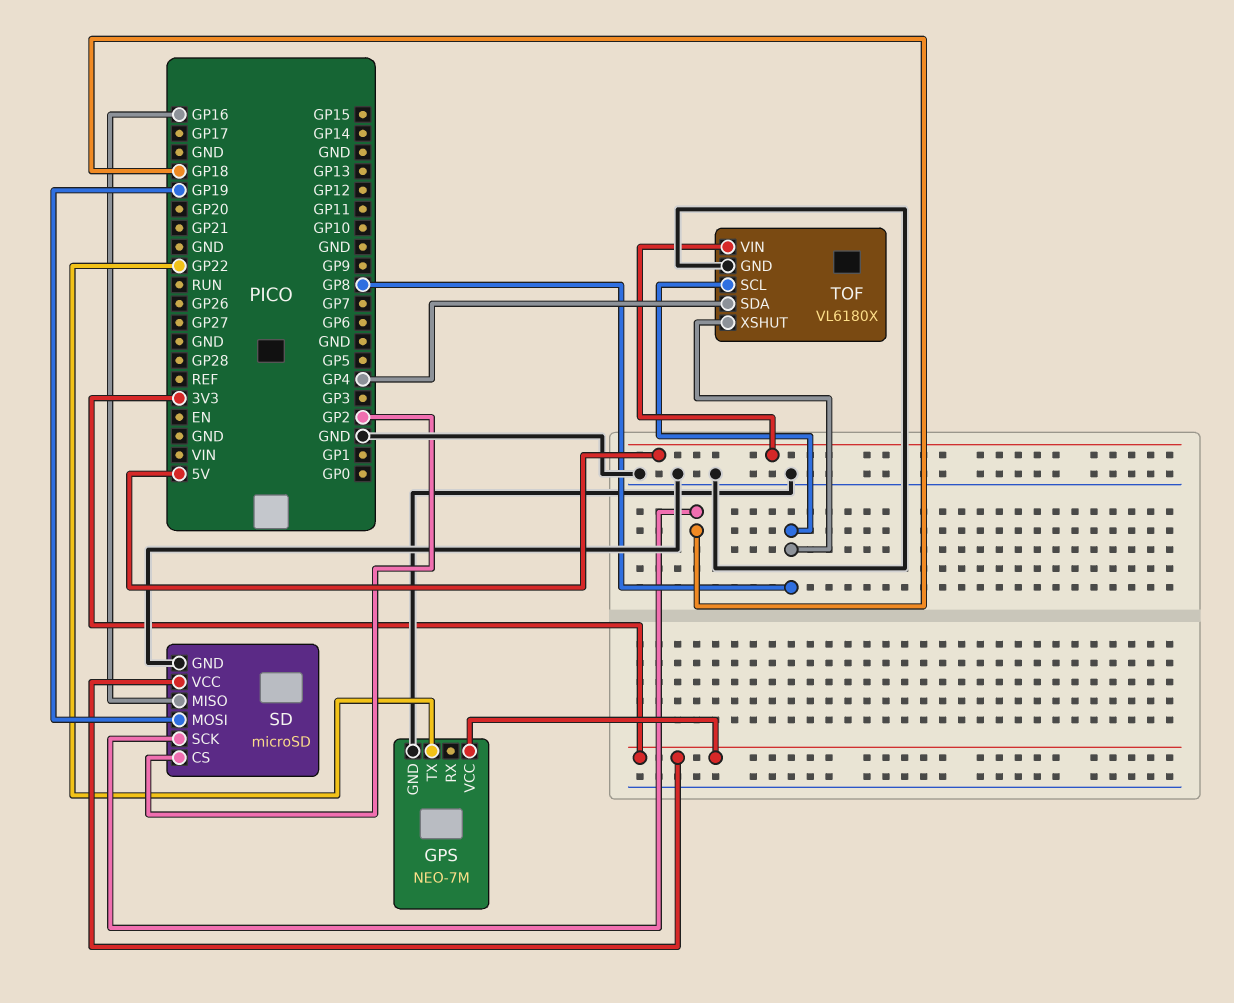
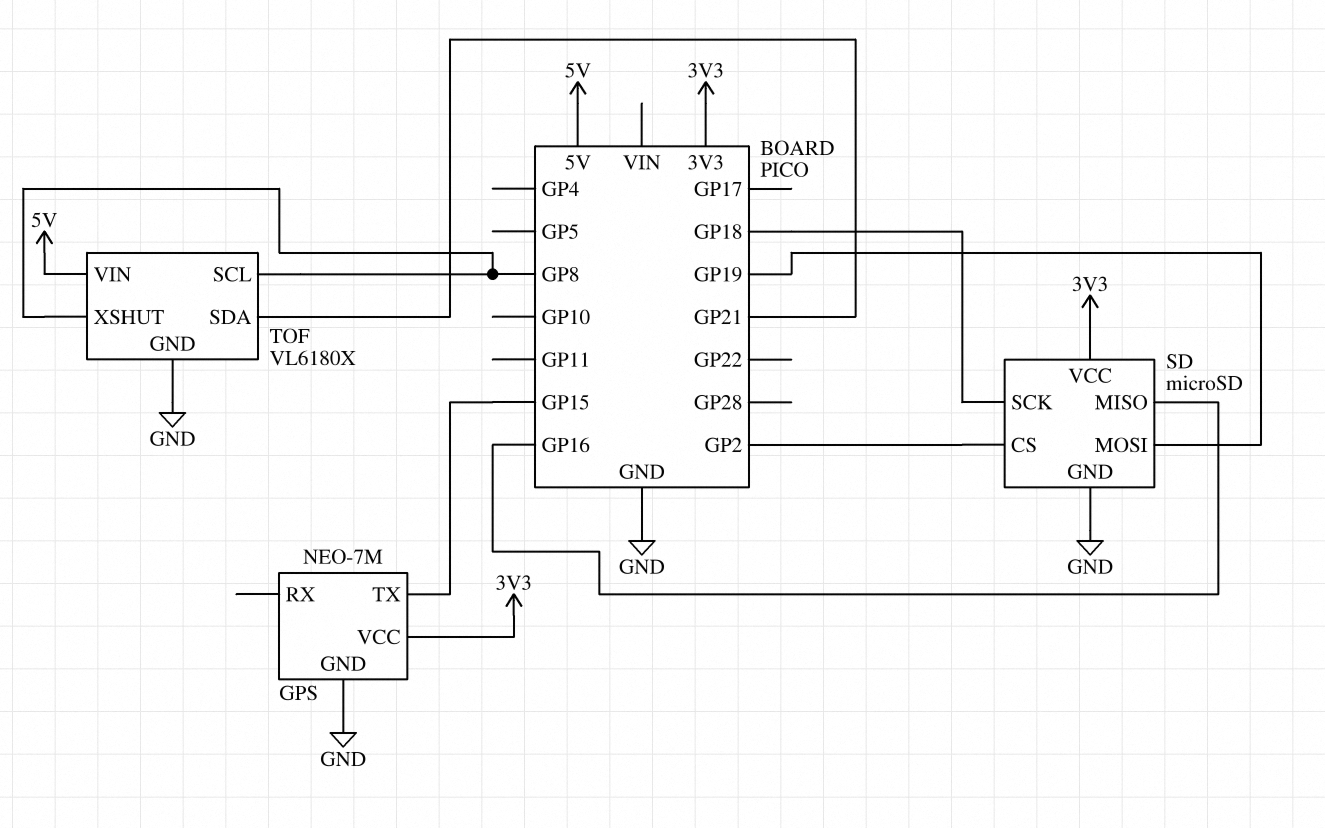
GPS pin TX: GP22 -> GP15
TOF pin SDA: GP4 -> GP21

